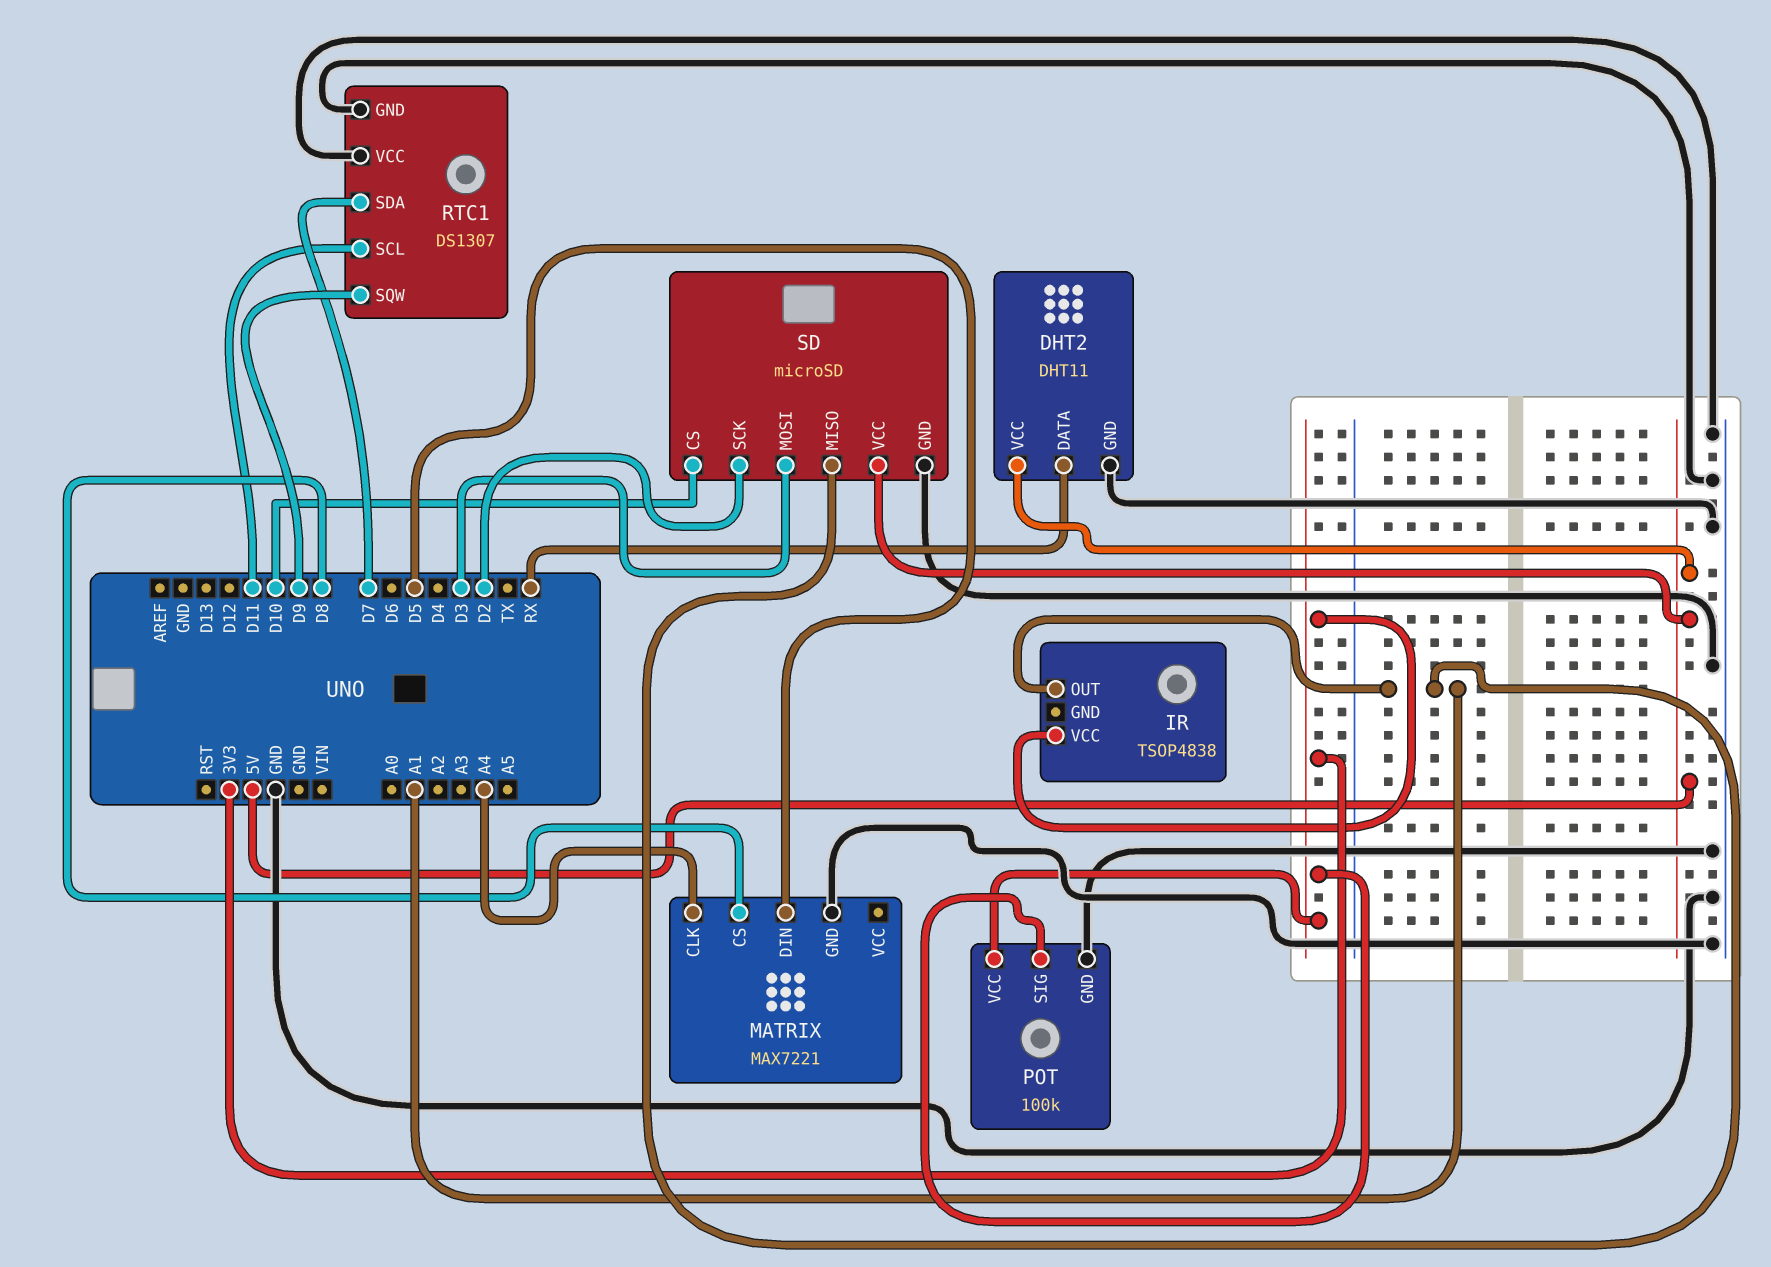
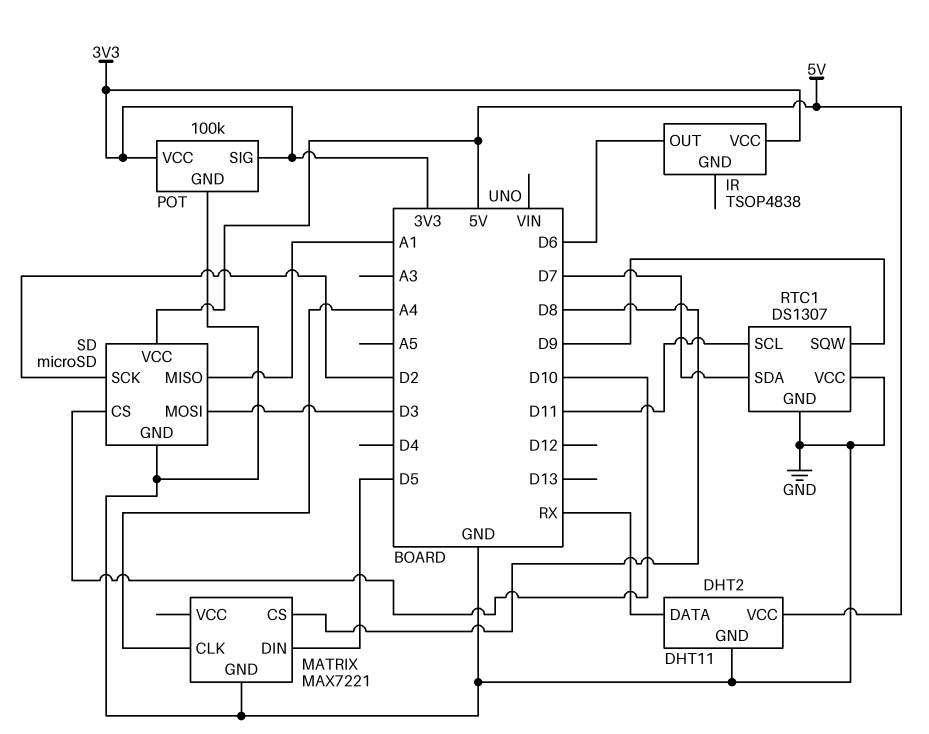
IR pin OUT: A1 -> D6

